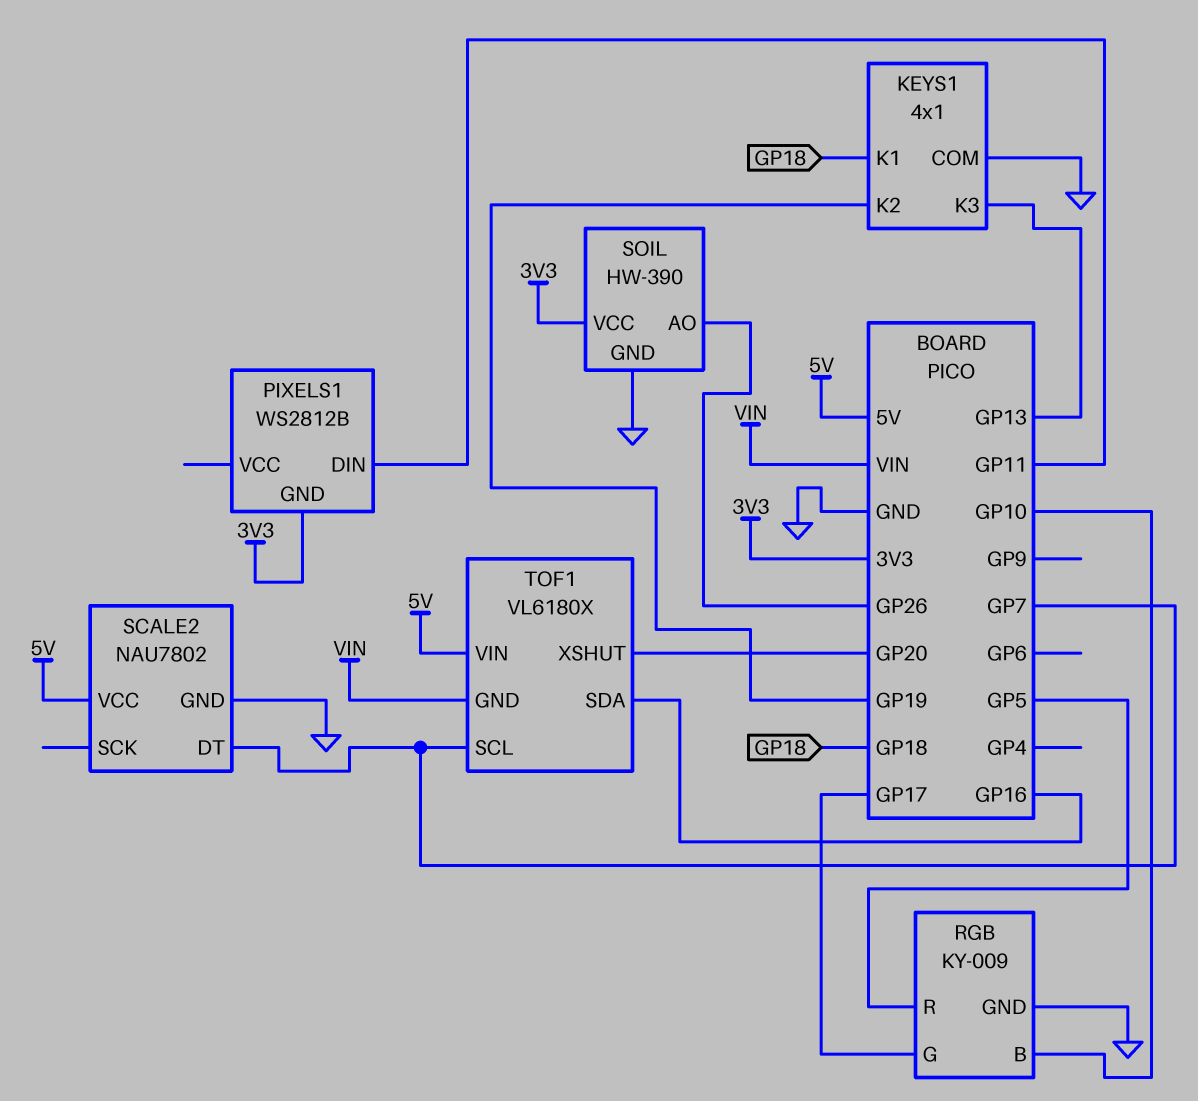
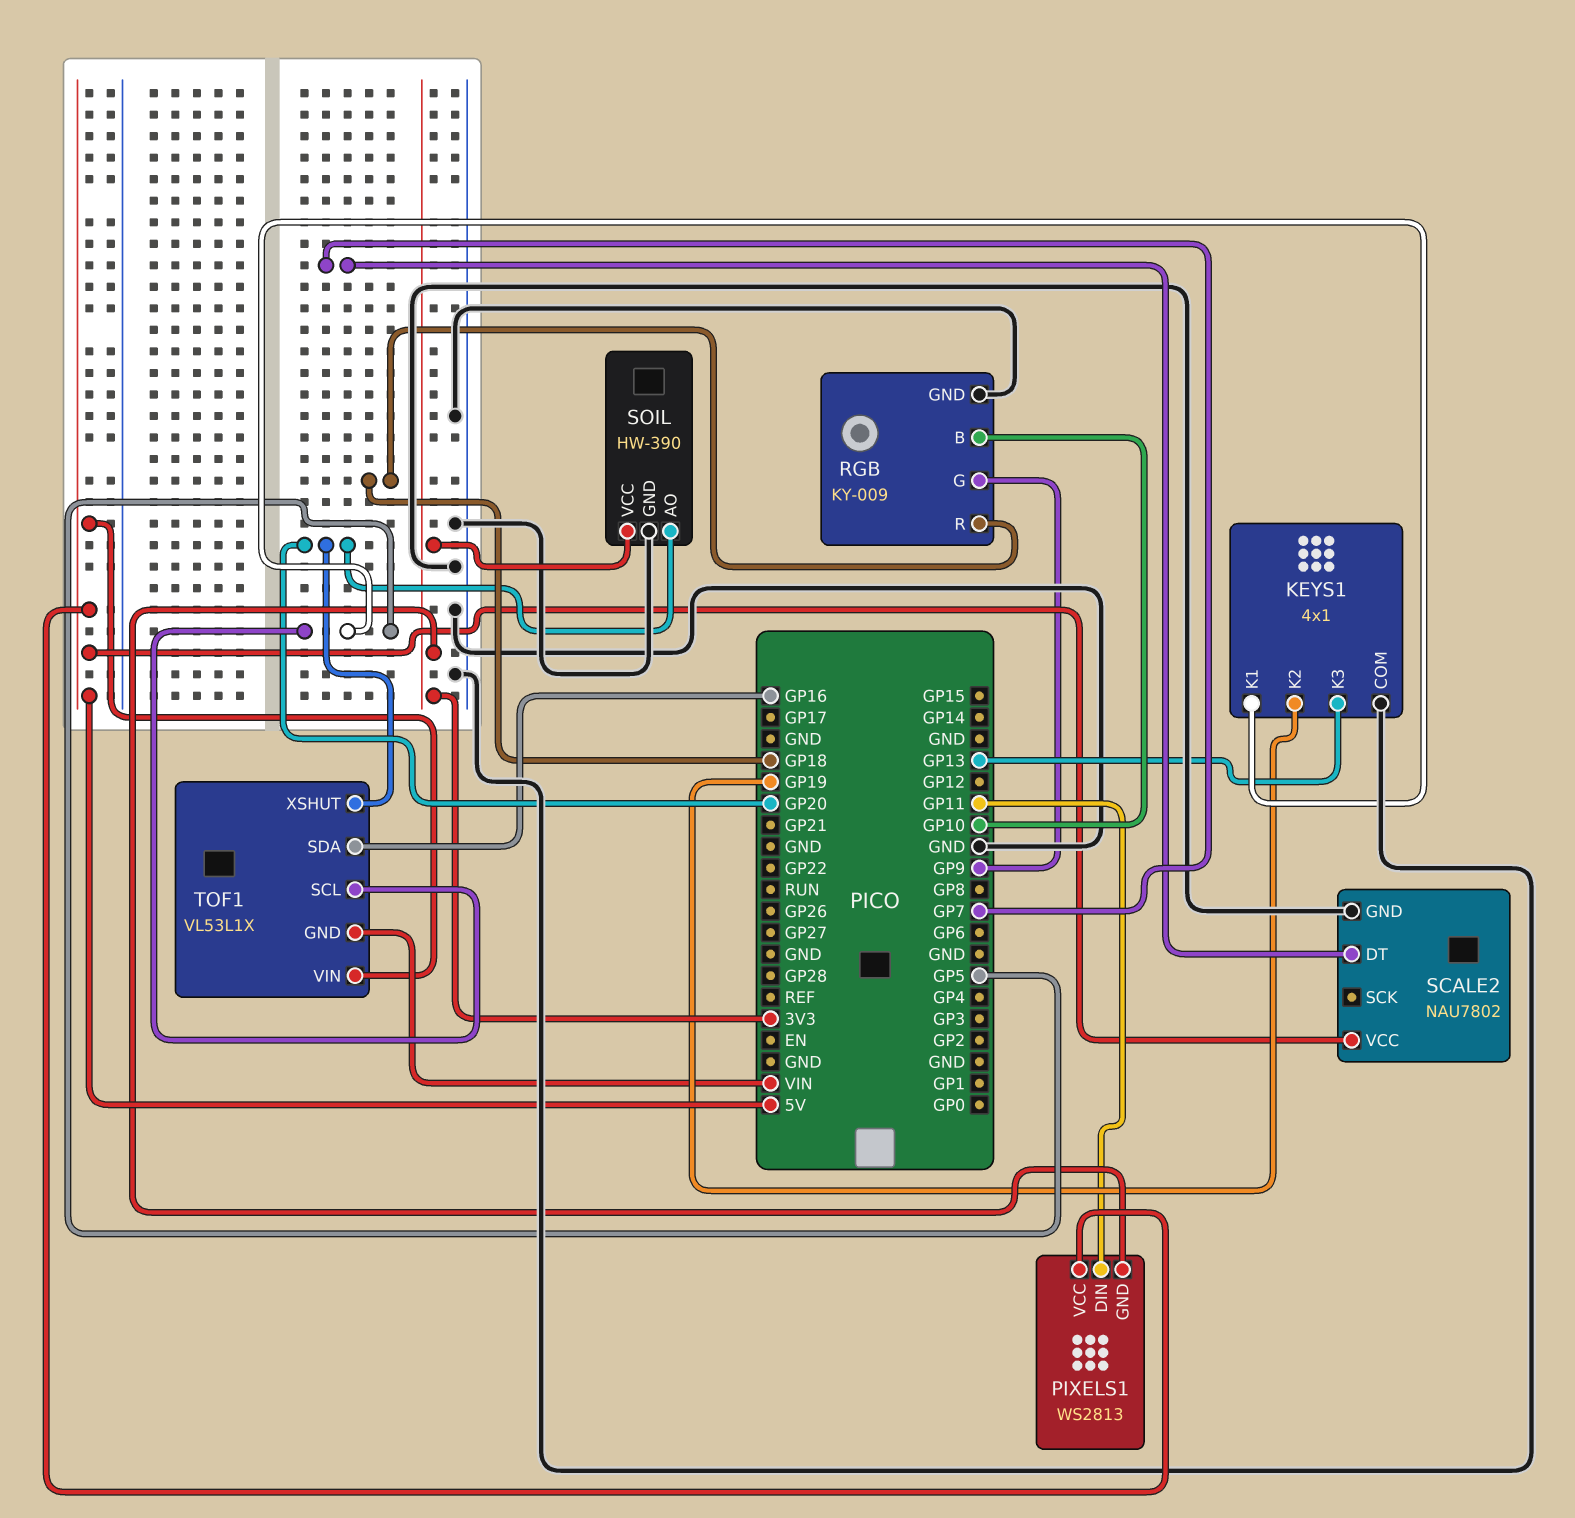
KEYS1 pin K1: GP18 -> GP5
PIXELS1: WS2812B -> WS2813
PIXELS1 pin VCC: none -> 5V
RGB pin G: GP17 -> GP9
RGB pin R: GP5 -> GP18
SOIL pin AO: GP26 -> GP20
TOF1: VL6180X -> VL53L1X
TOF1 pin SCL: GP7 -> GP5

